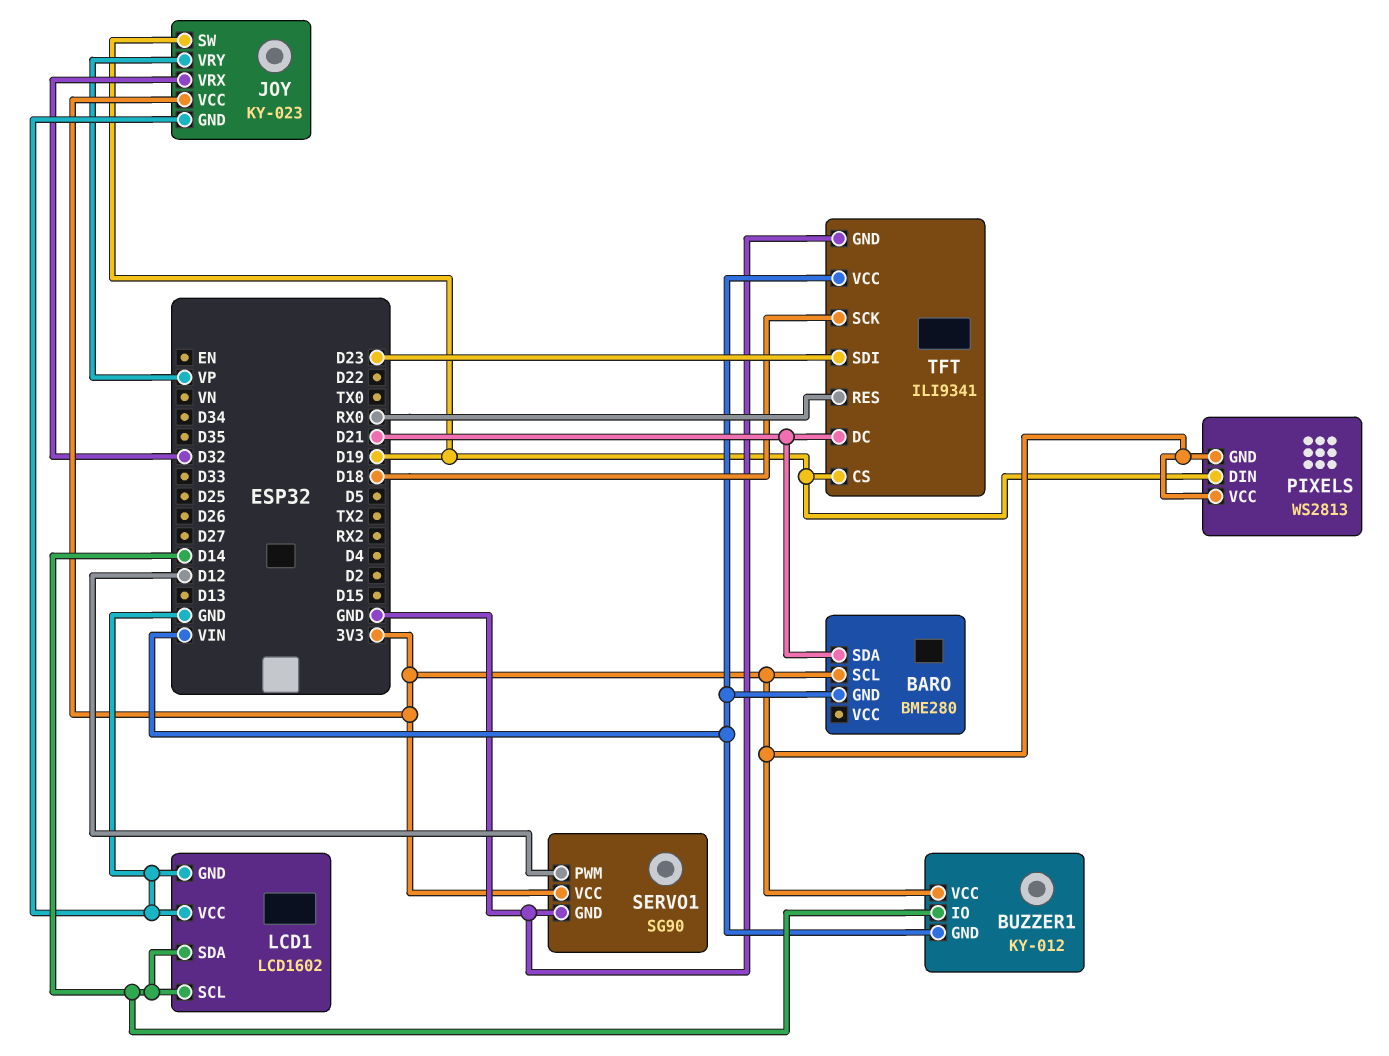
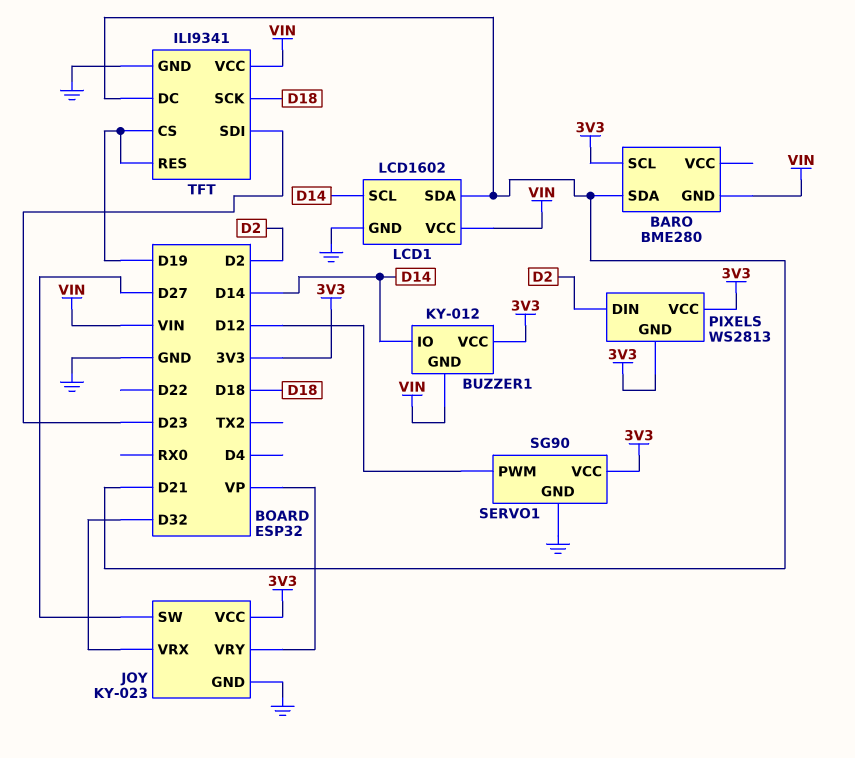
JOY pin SW: D19 -> D27
LCD1 pin SDA: D14 -> D21
LCD1 pin VCC: GND -> VIN
PIXELS pin DIN: D19 -> D2
TFT pin RES: RX0 -> D19

